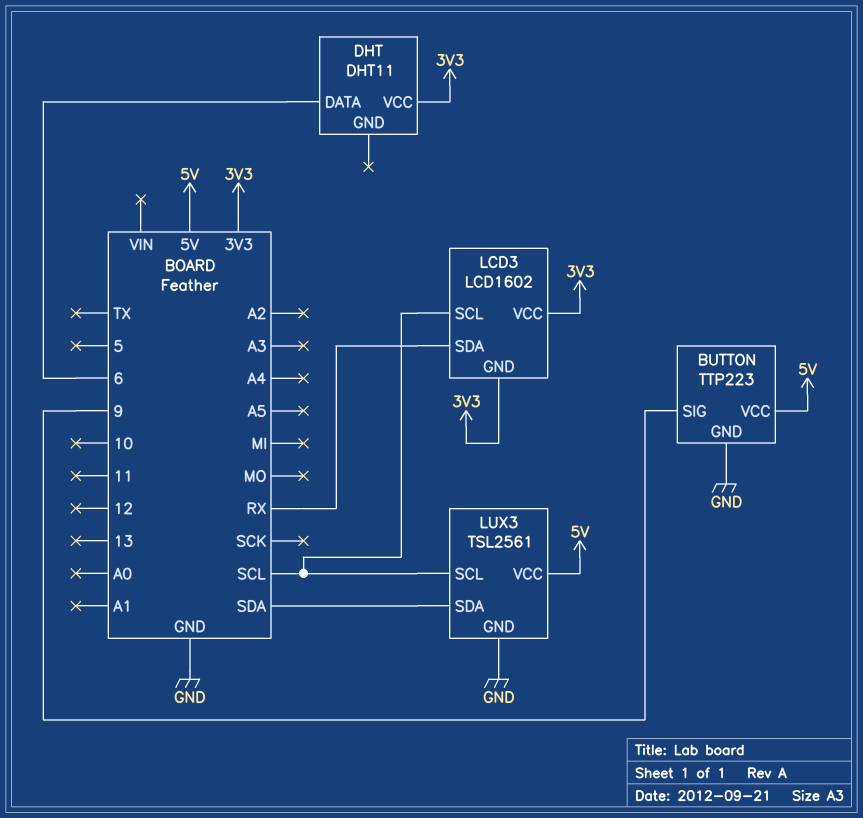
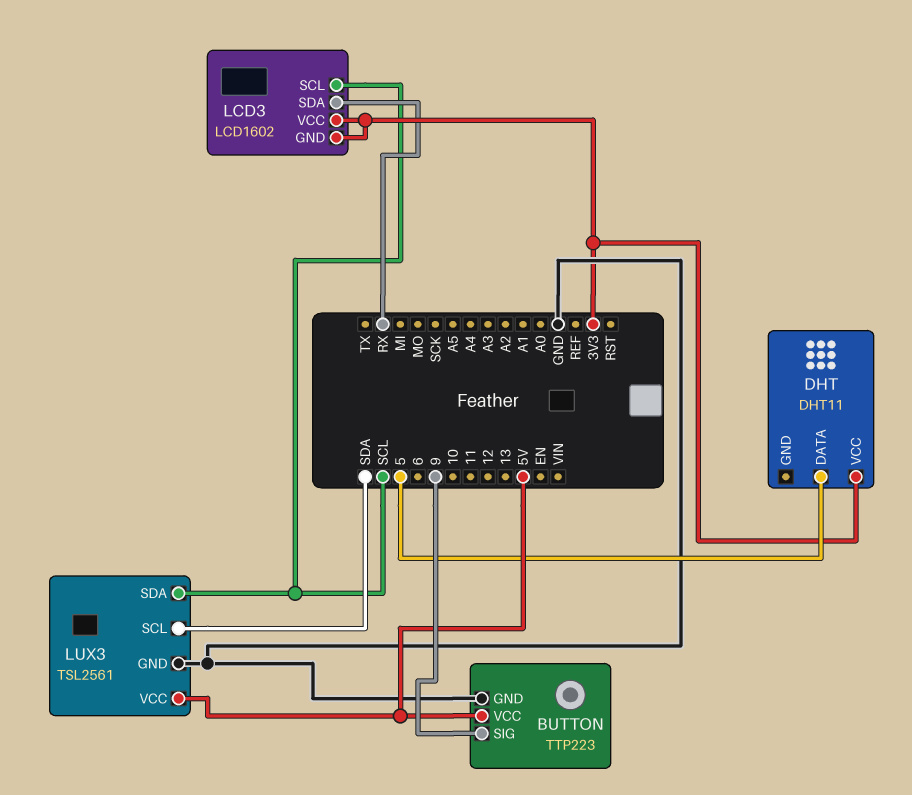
DHT pin DATA: 6 -> 5
LUX3 pin SCL: SCL -> SDA
LUX3 pin SDA: SDA -> SCL

